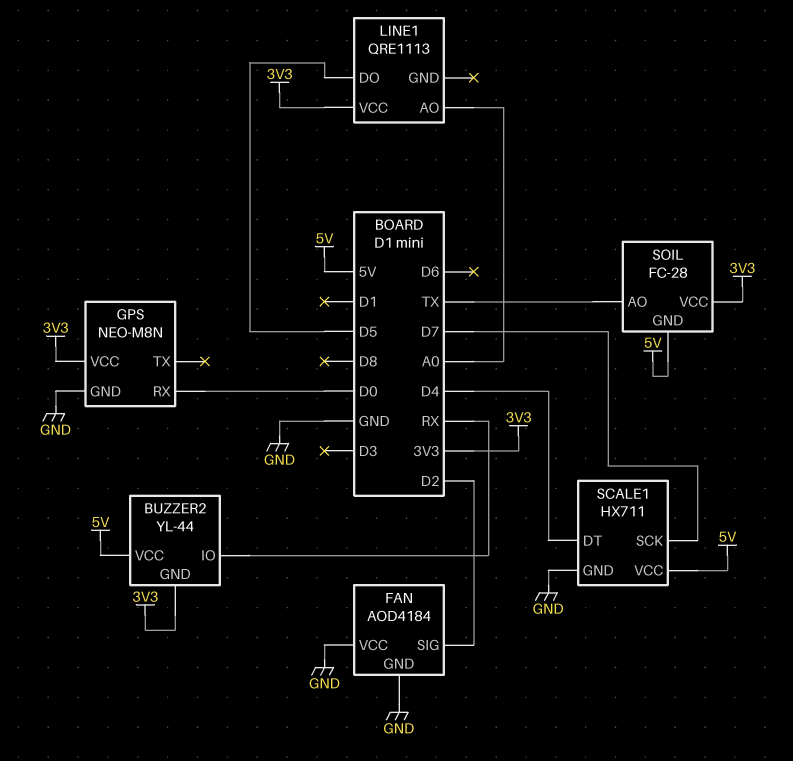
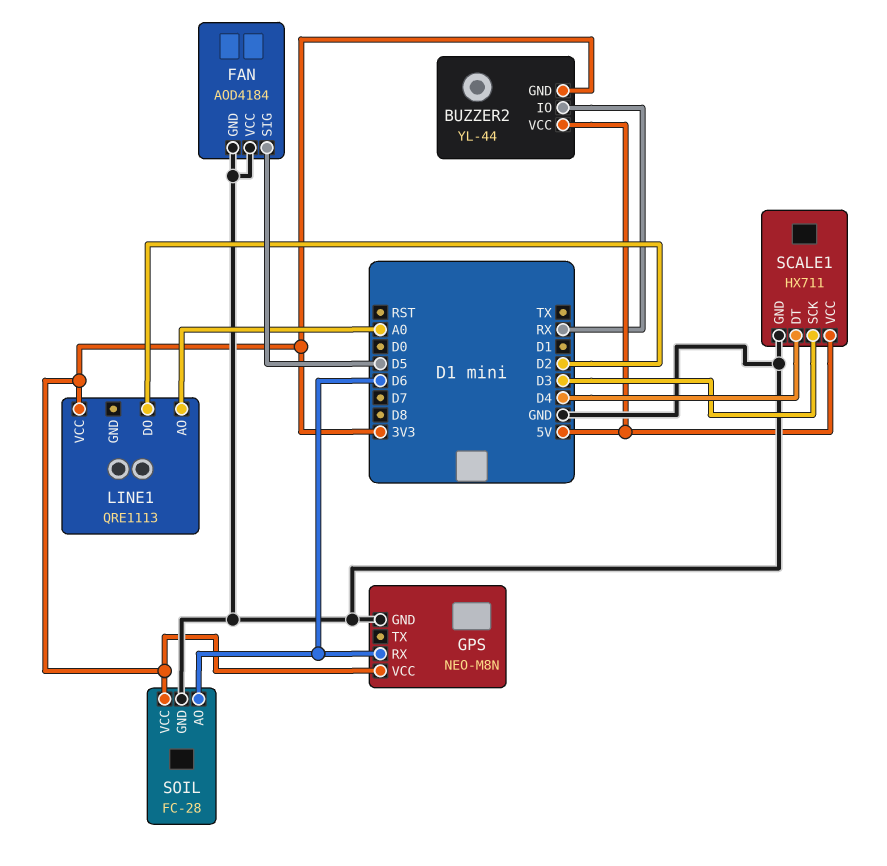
FAN pin SIG: D2 -> D5
GPS pin RX: D0 -> D6
LINE1 pin DO: D5 -> D2
SCALE1 pin SCK: D7 -> D3
SOIL pin AO: TX -> D6
SOIL pin GND: 5V -> GND

